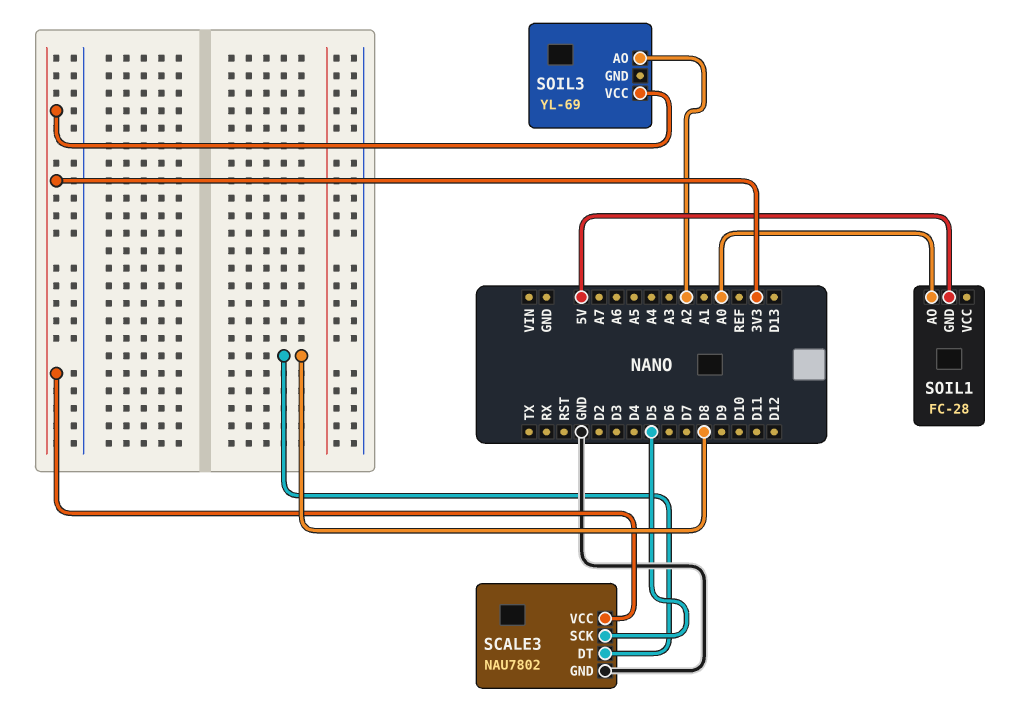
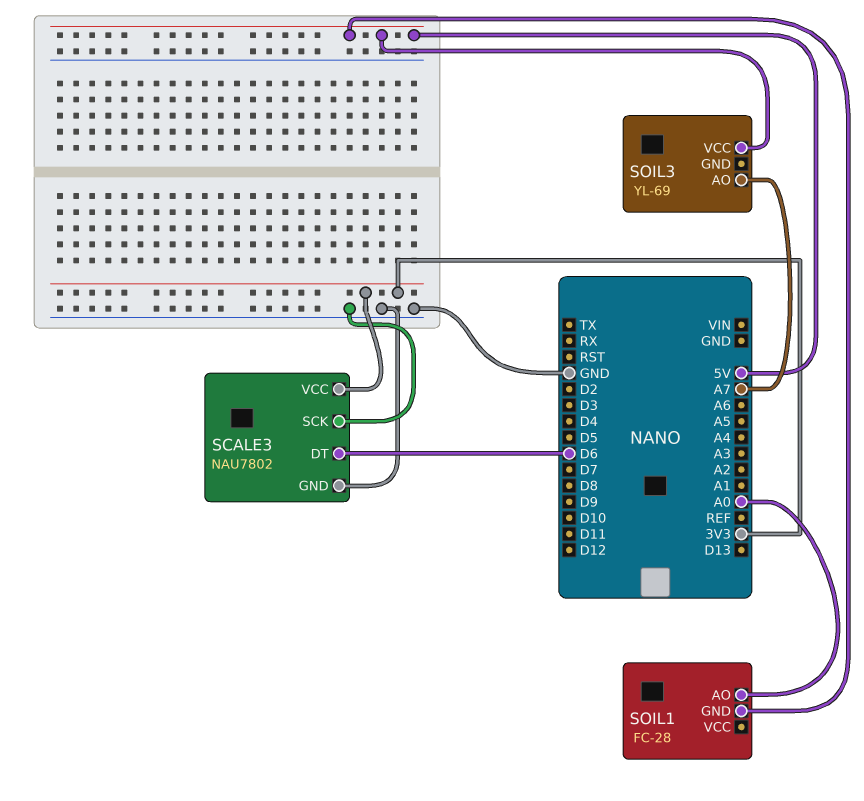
SCALE3 pin DT: D8 -> D6
SCALE3 pin SCK: D5 -> GND
SOIL3 pin AO: A2 -> A7
SOIL3 pin VCC: 3V3 -> 5V

